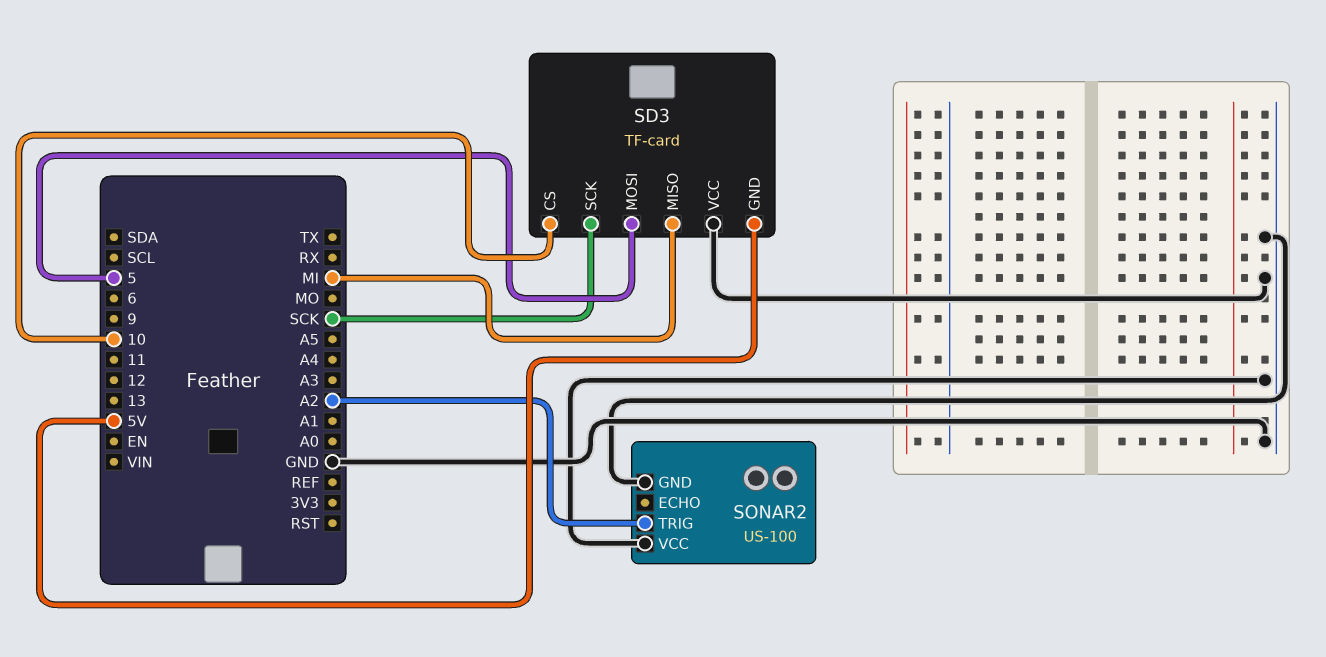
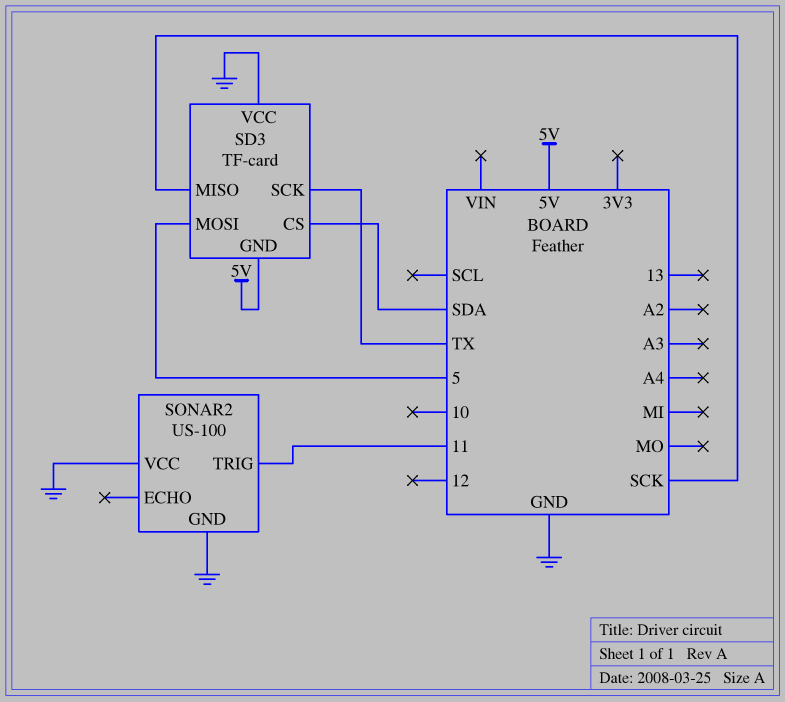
SD3 pin CS: 10 -> SDA
SD3 pin MISO: MI -> SCK
SD3 pin SCK: SCK -> TX
SONAR2 pin TRIG: A2 -> 11

